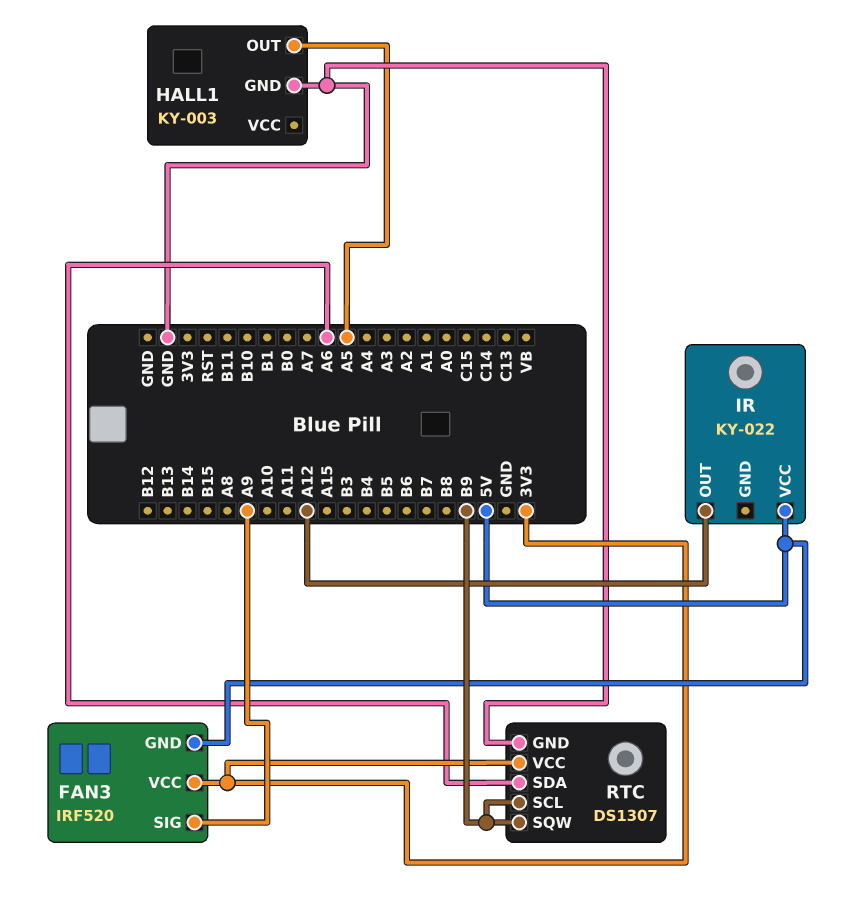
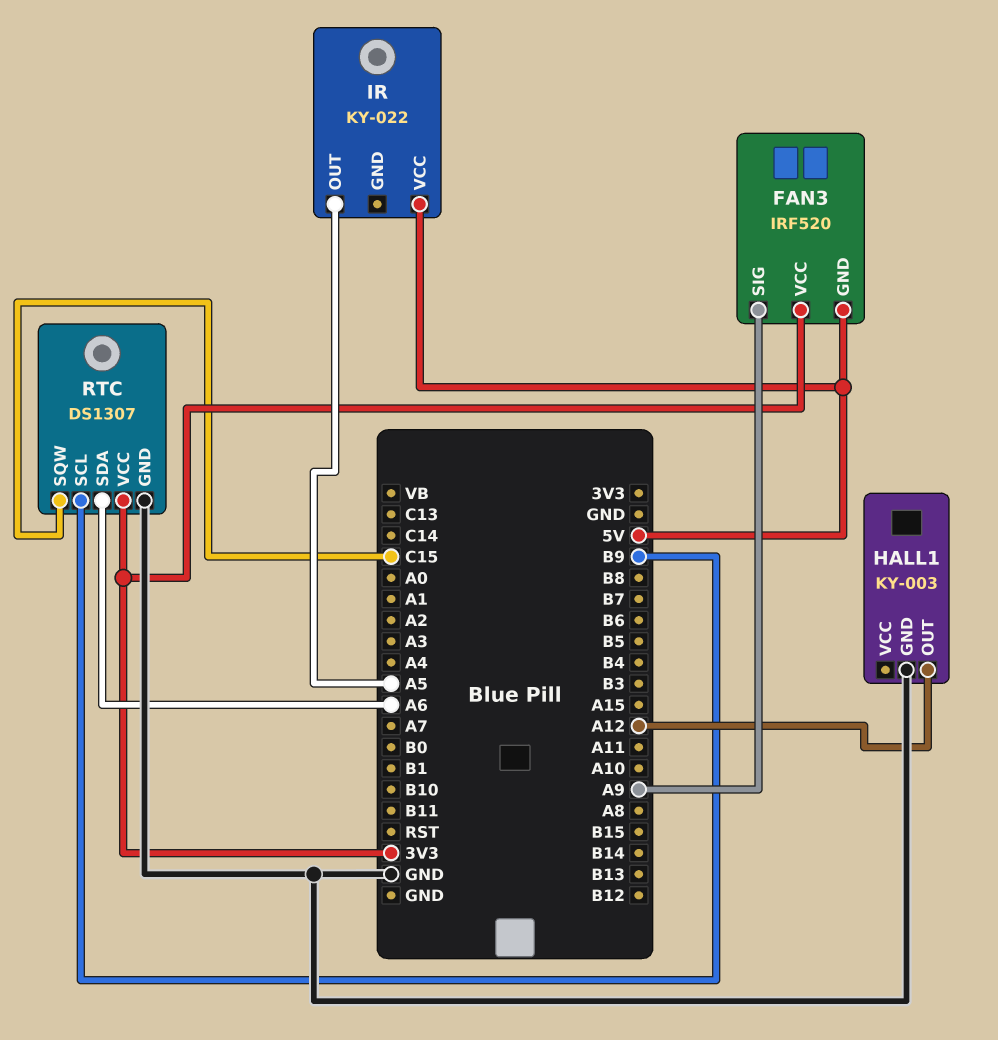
HALL1 pin OUT: A5 -> A12
IR pin OUT: A12 -> A5
RTC pin SQW: B9 -> C15

